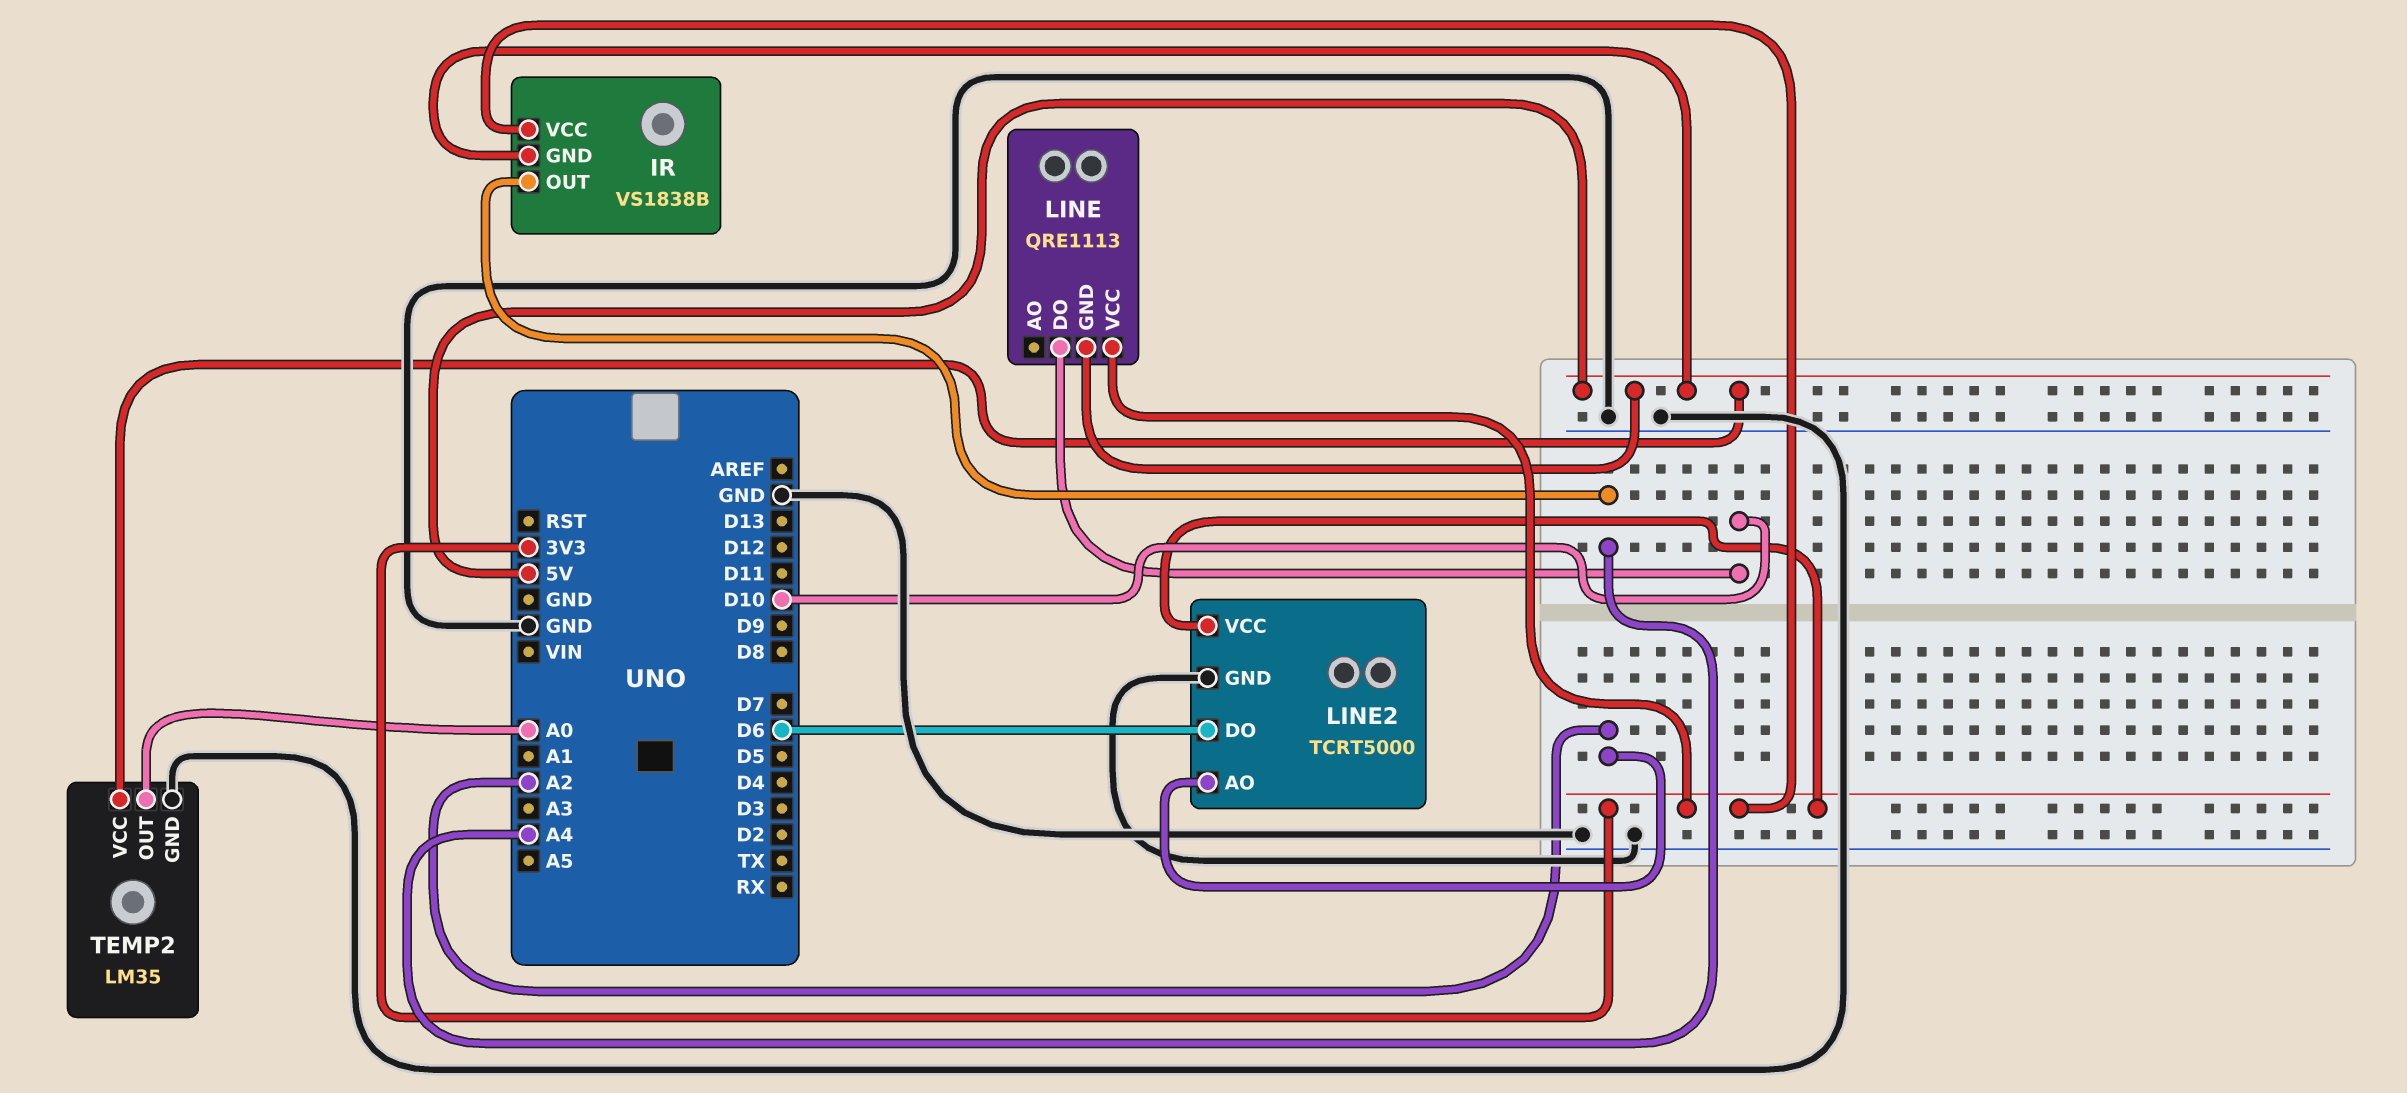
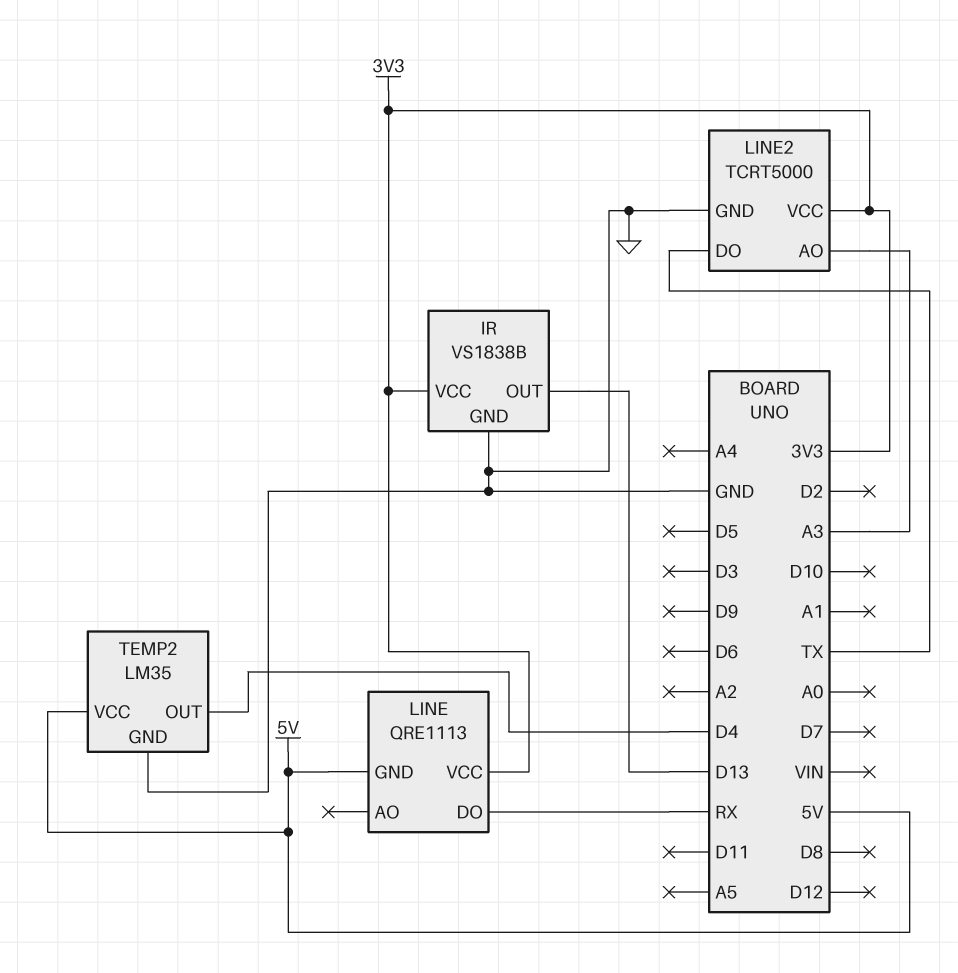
IR pin GND: 5V -> GND
IR pin OUT: A4 -> D13
LINE pin DO: D10 -> RX
LINE2 pin AO: A2 -> A3
LINE2 pin DO: D6 -> TX
TEMP2 pin OUT: A0 -> D4

